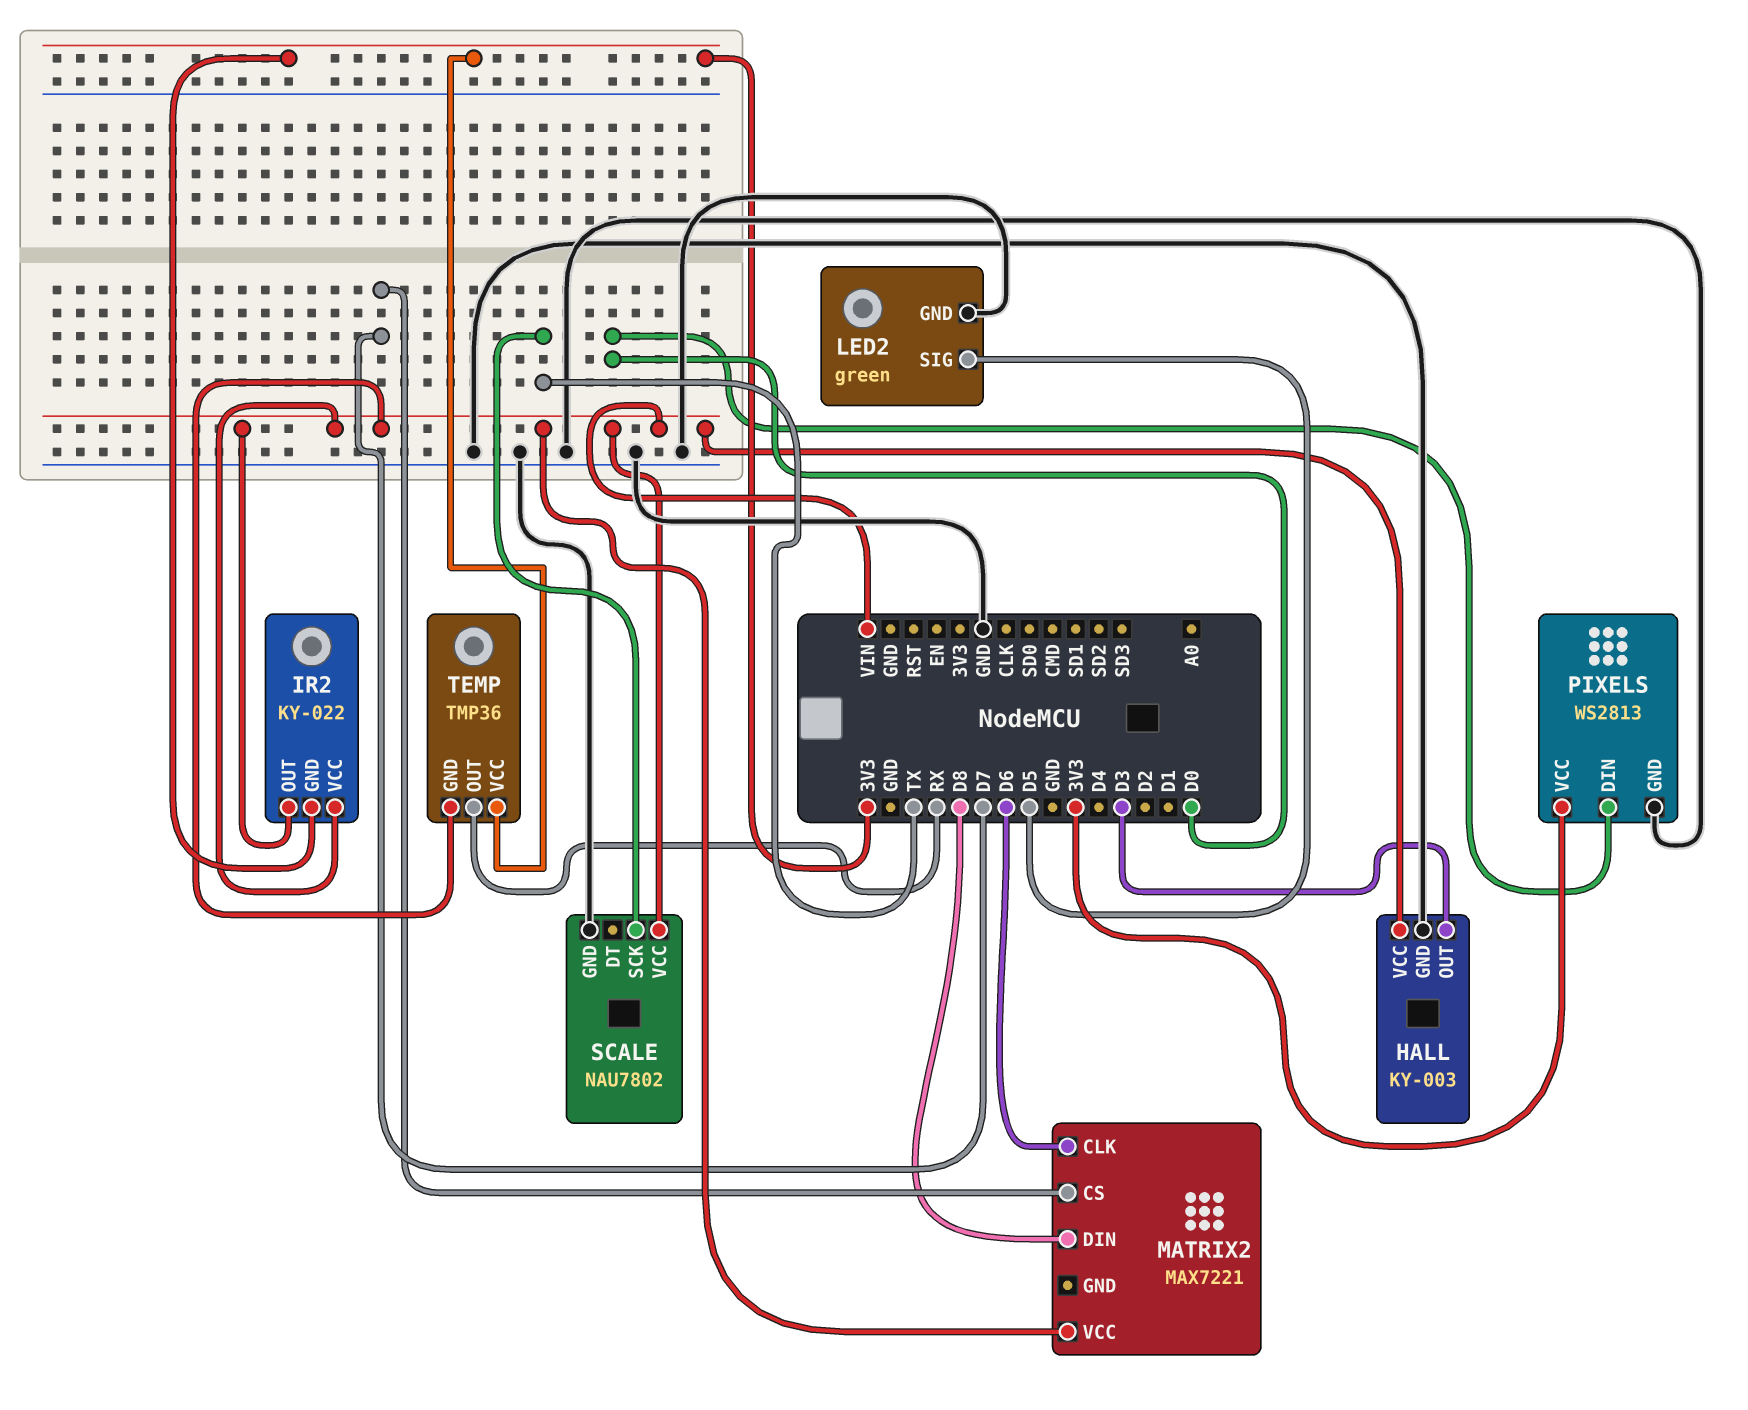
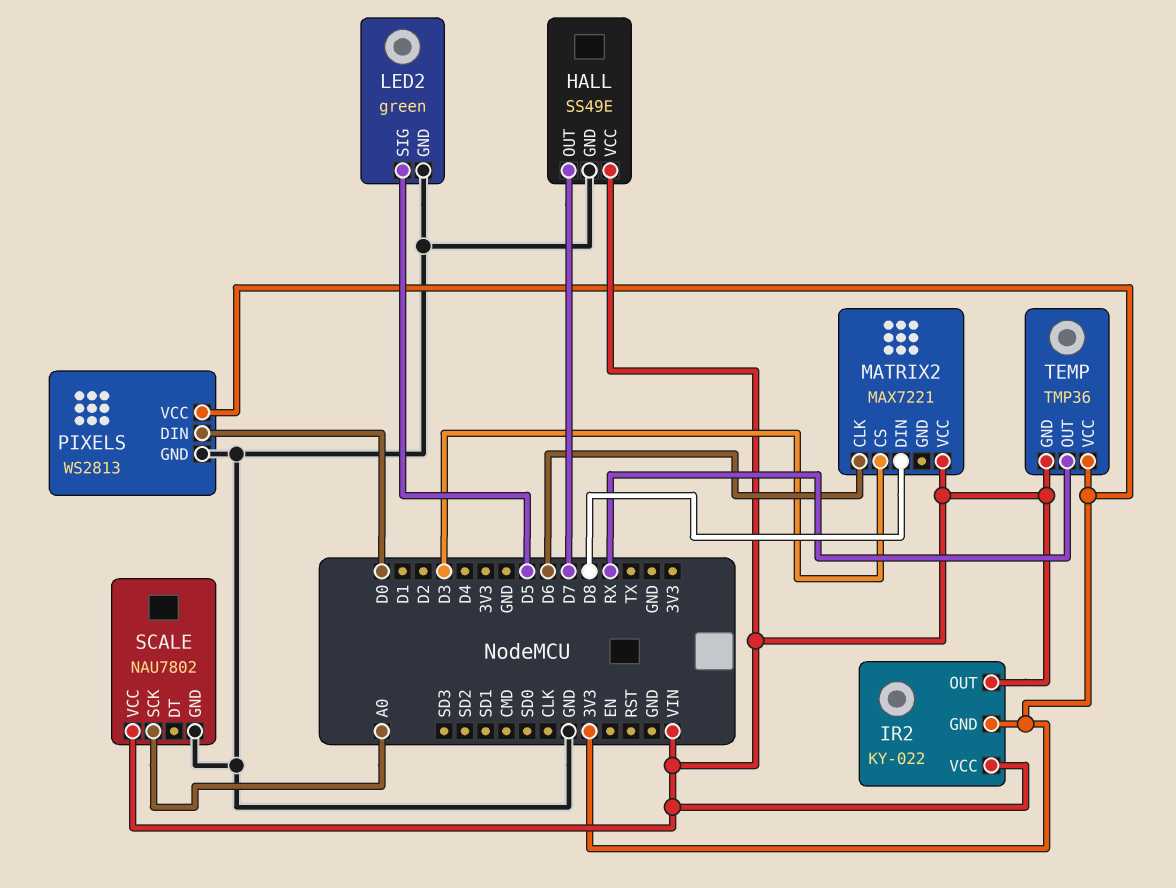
HALL: KY-003 -> SS49E
HALL pin OUT: D3 -> D7
MATRIX2 pin CS: D7 -> D3
SCALE pin SCK: TX -> A0

